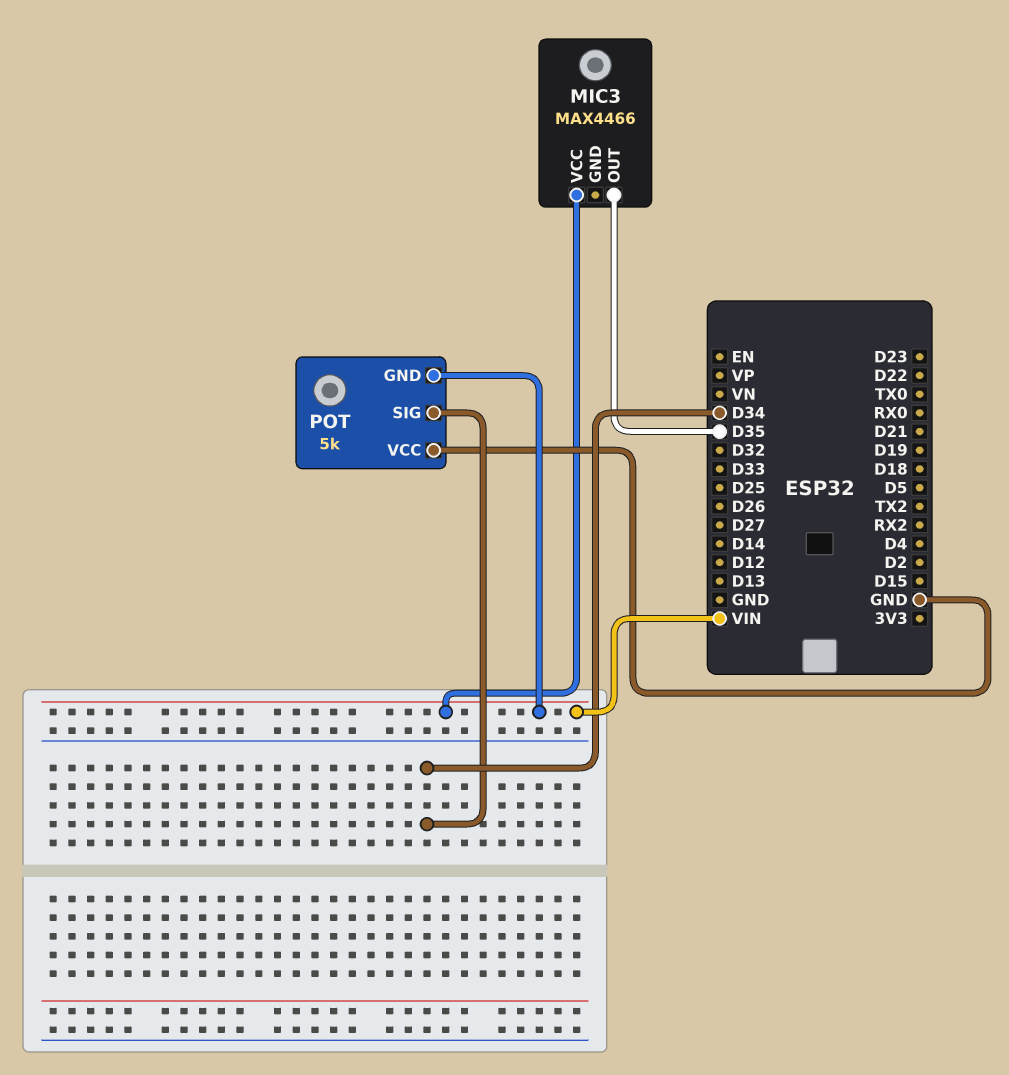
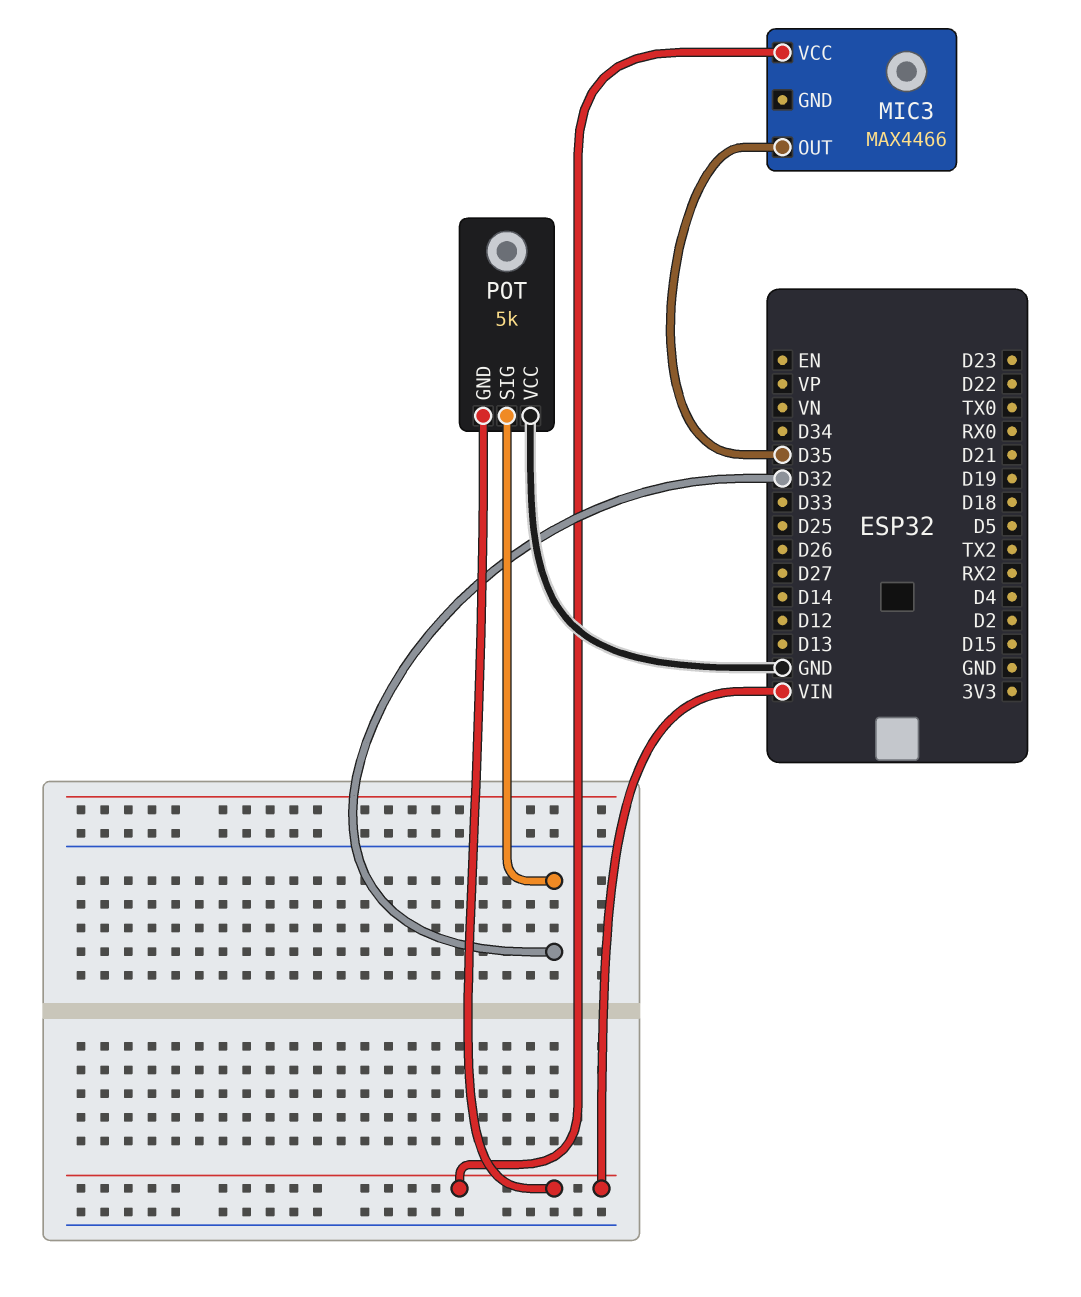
POT pin SIG: D34 -> D32

